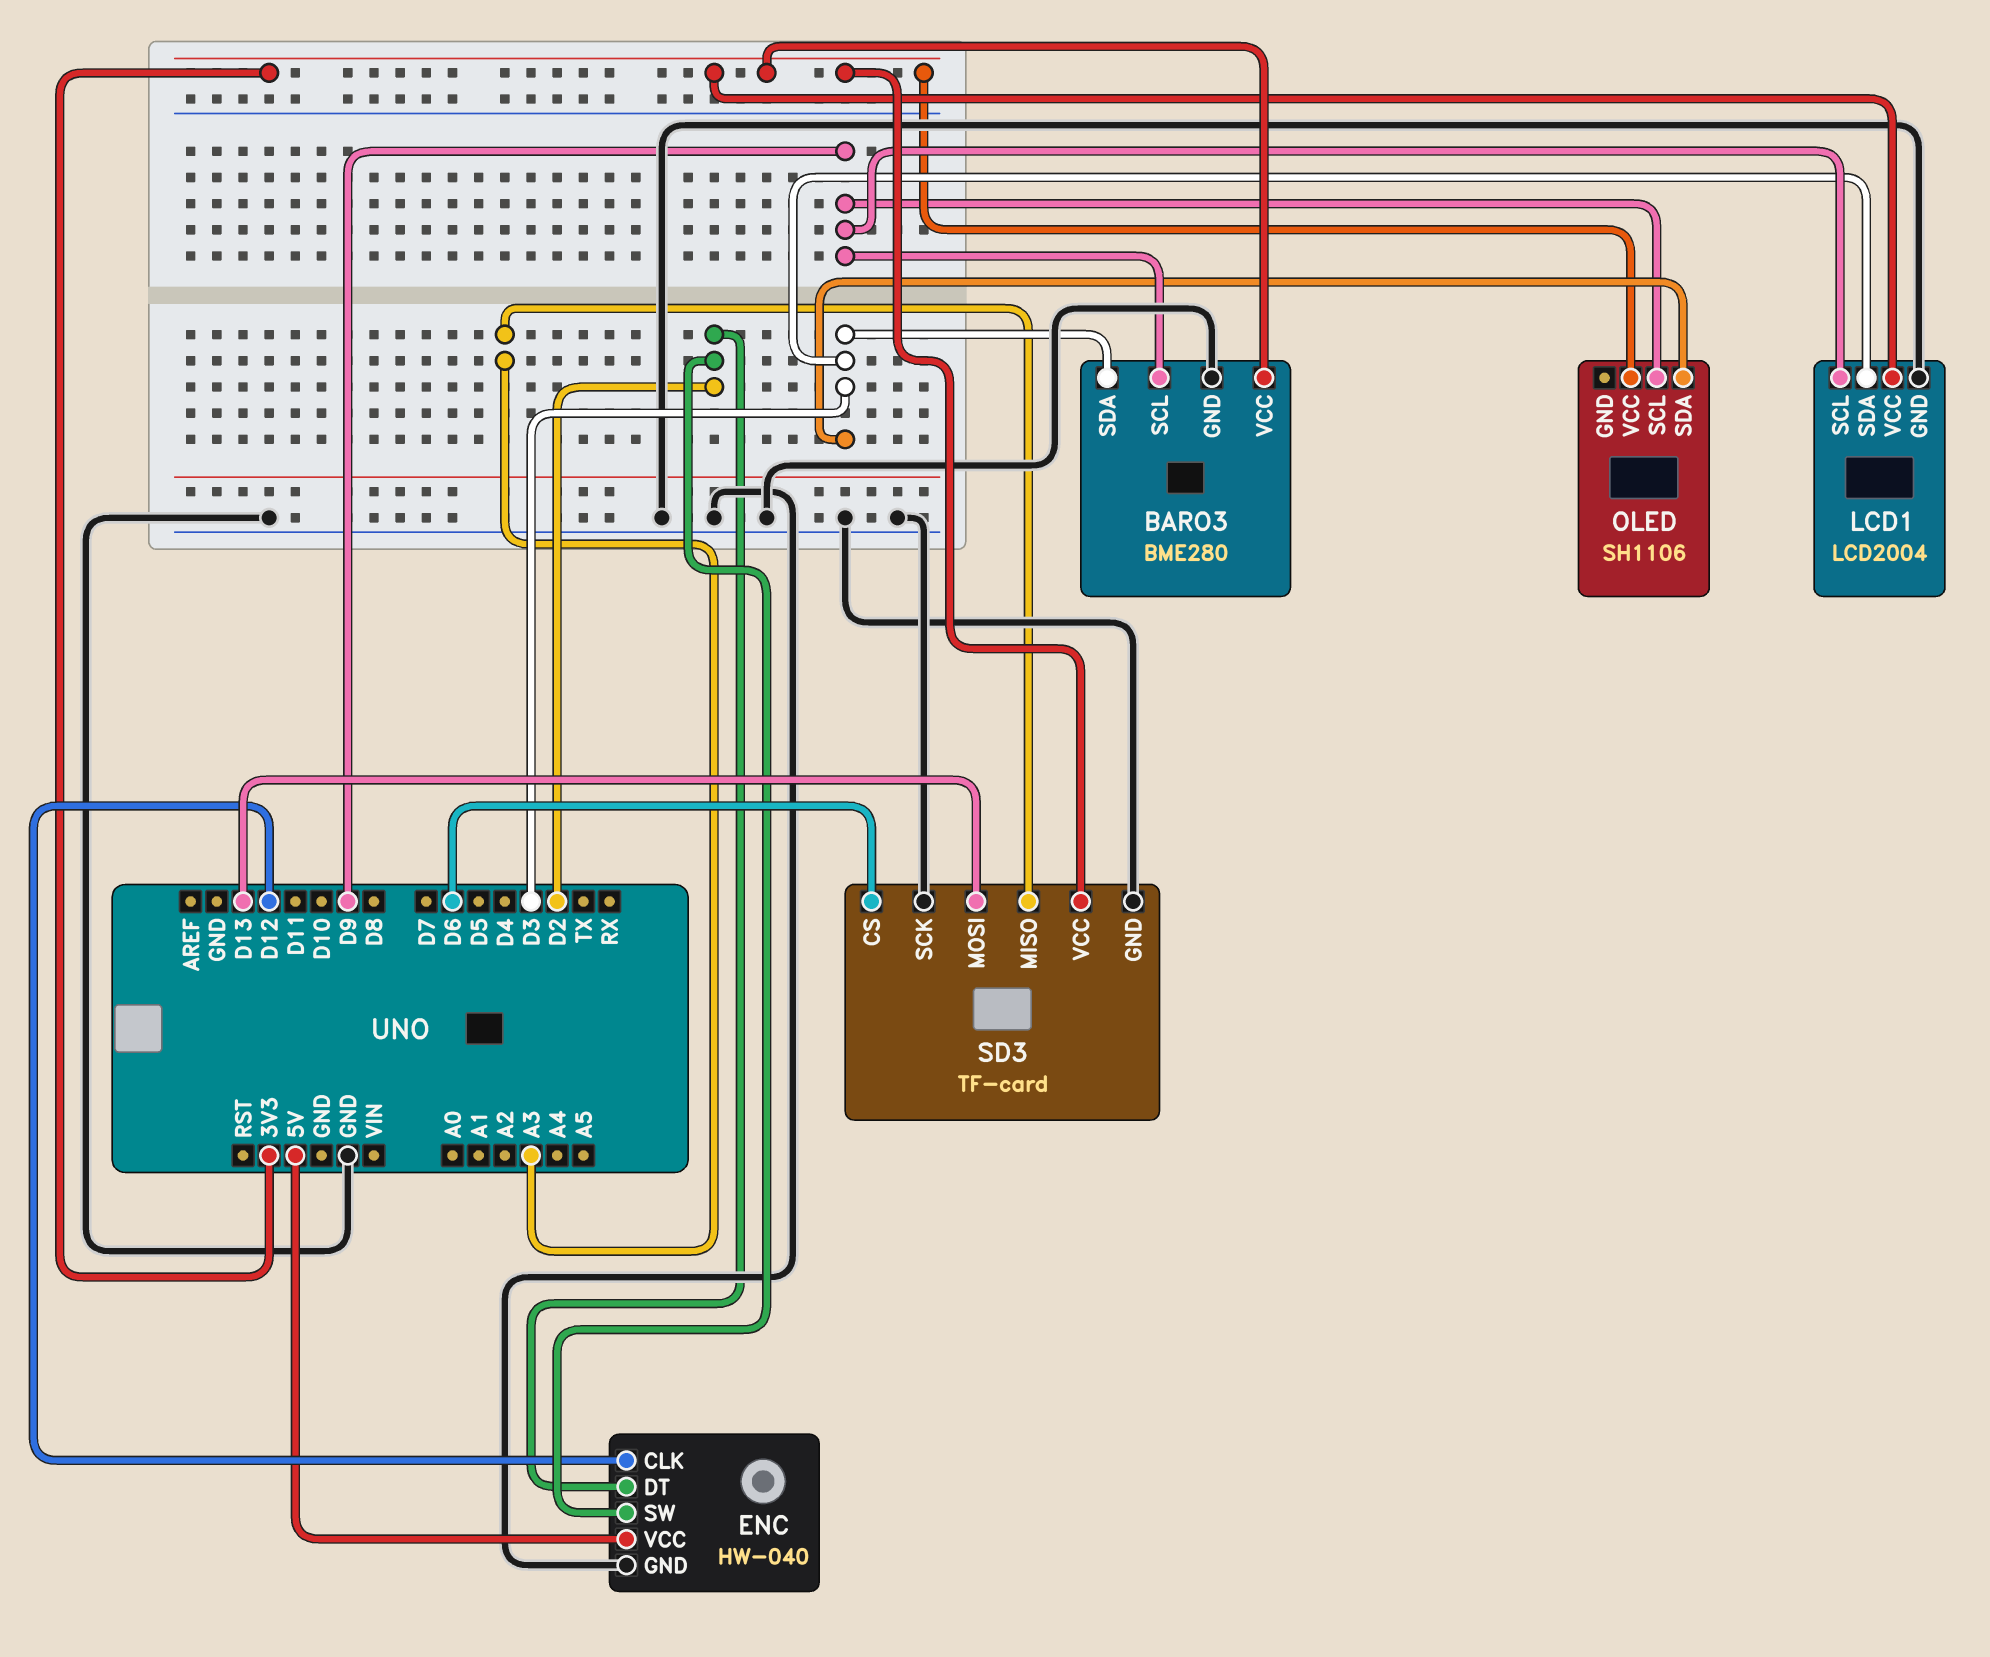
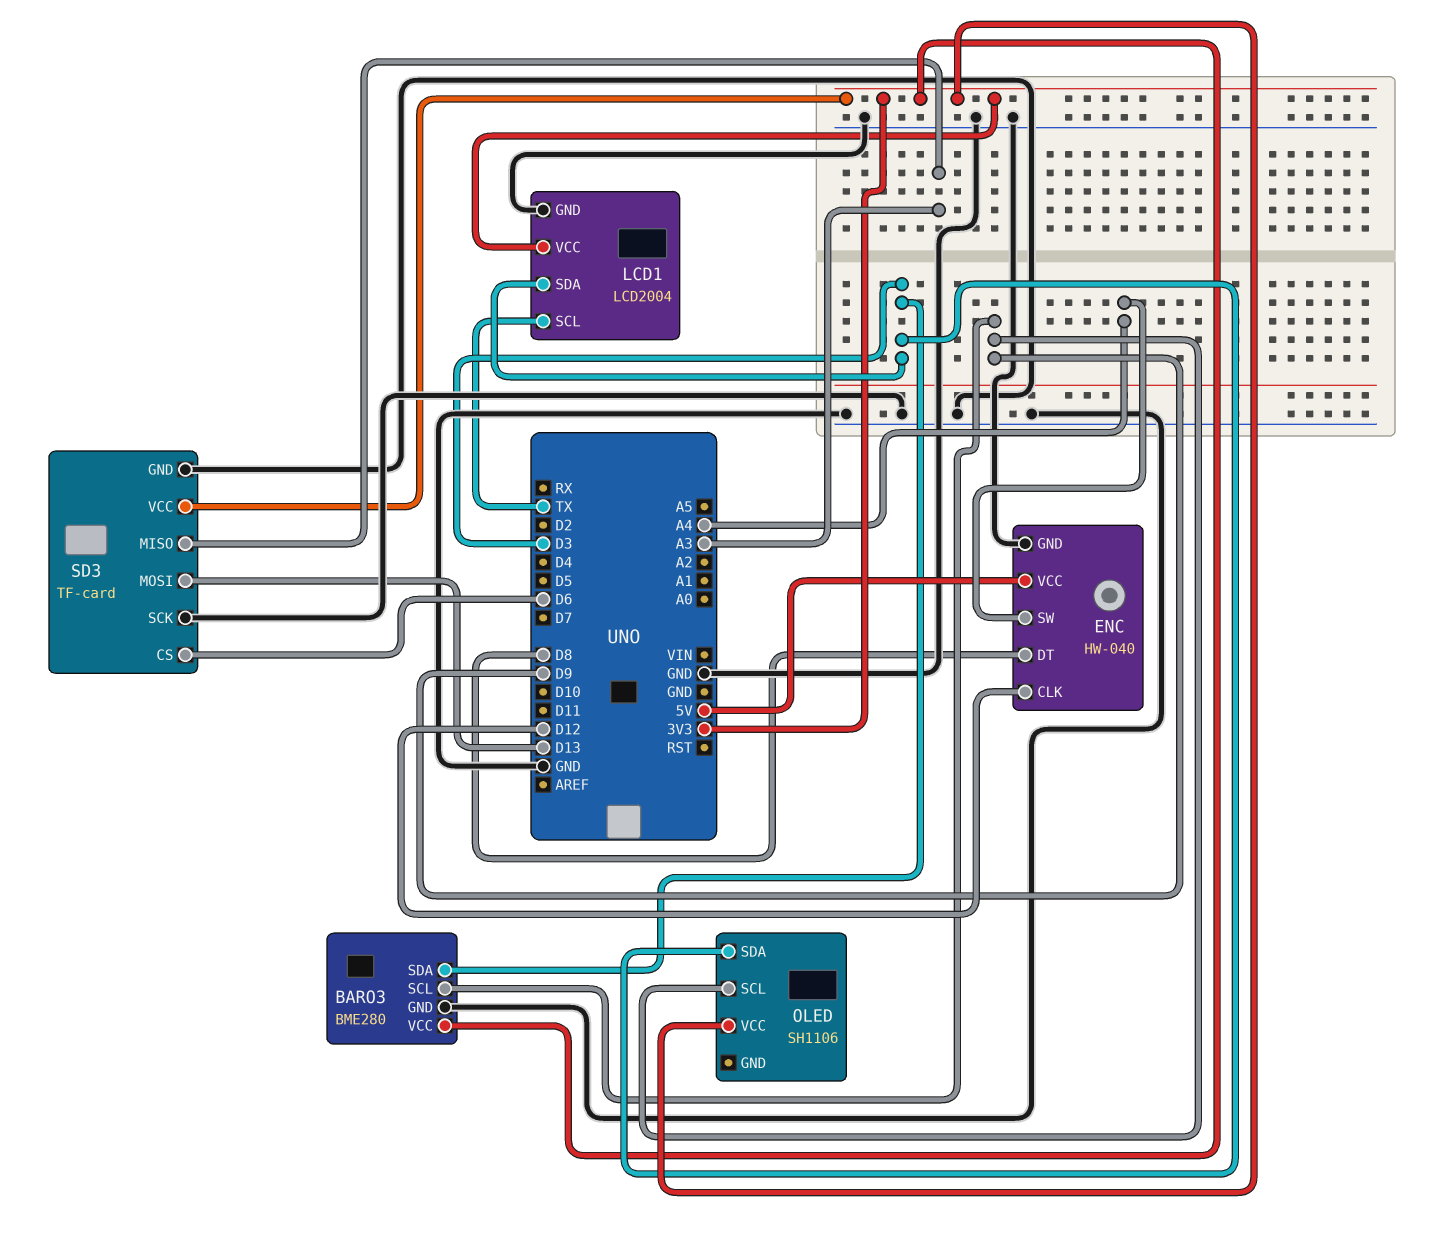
ENC pin DT: D2 -> D8
ENC pin SW: D2 -> A4
LCD1 pin SCL: D9 -> TX

